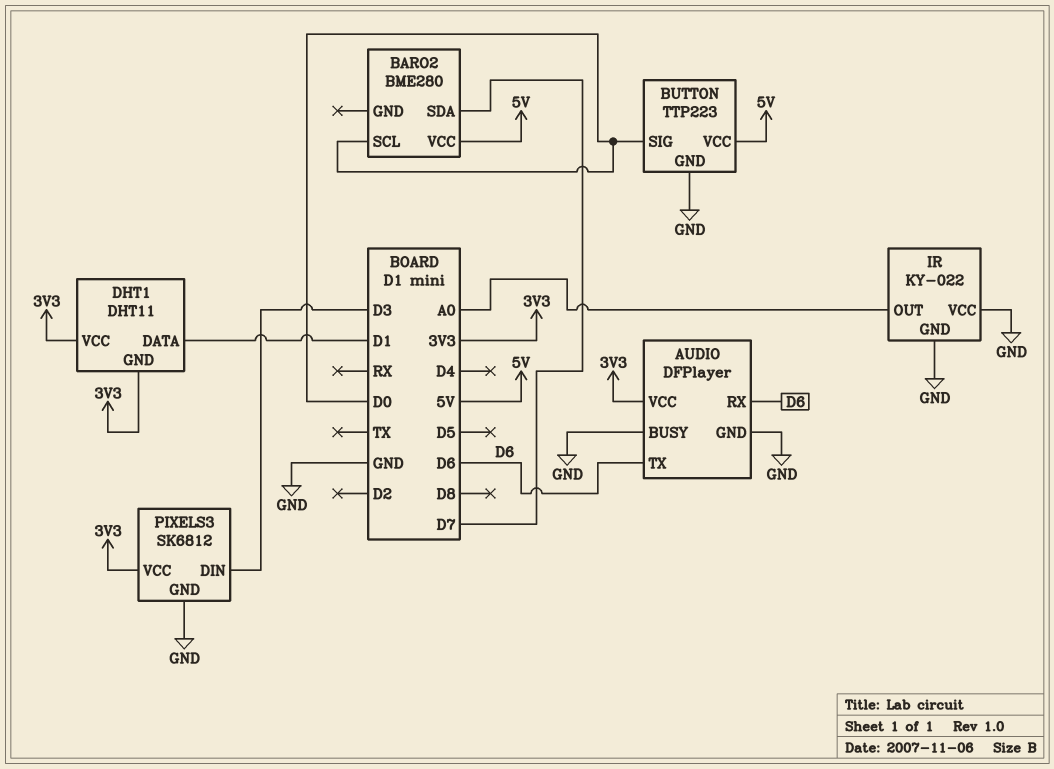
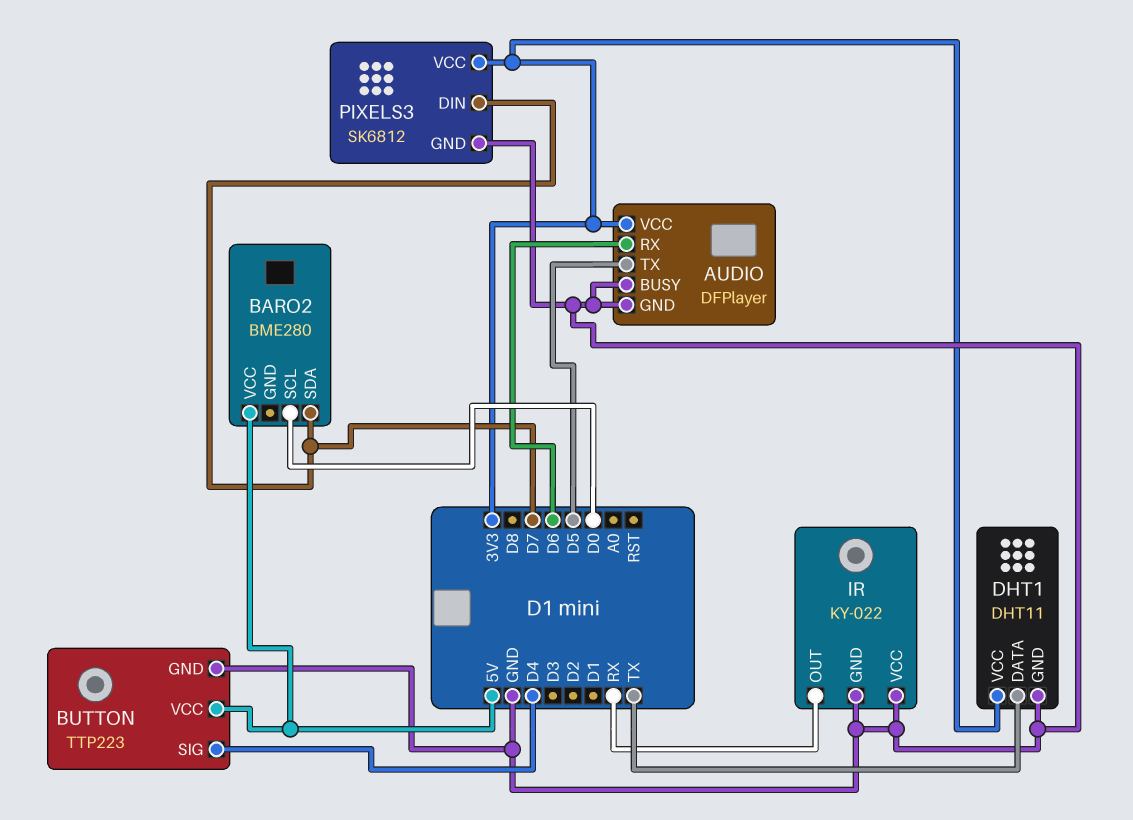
AUDIO pin TX: D6 -> D5
BUTTON pin SIG: D0 -> D4
DHT1 pin DATA: D1 -> TX
DHT1 pin GND: 3V3 -> GND
IR pin OUT: A0 -> RX
PIXELS3 pin DIN: D3 -> D7

